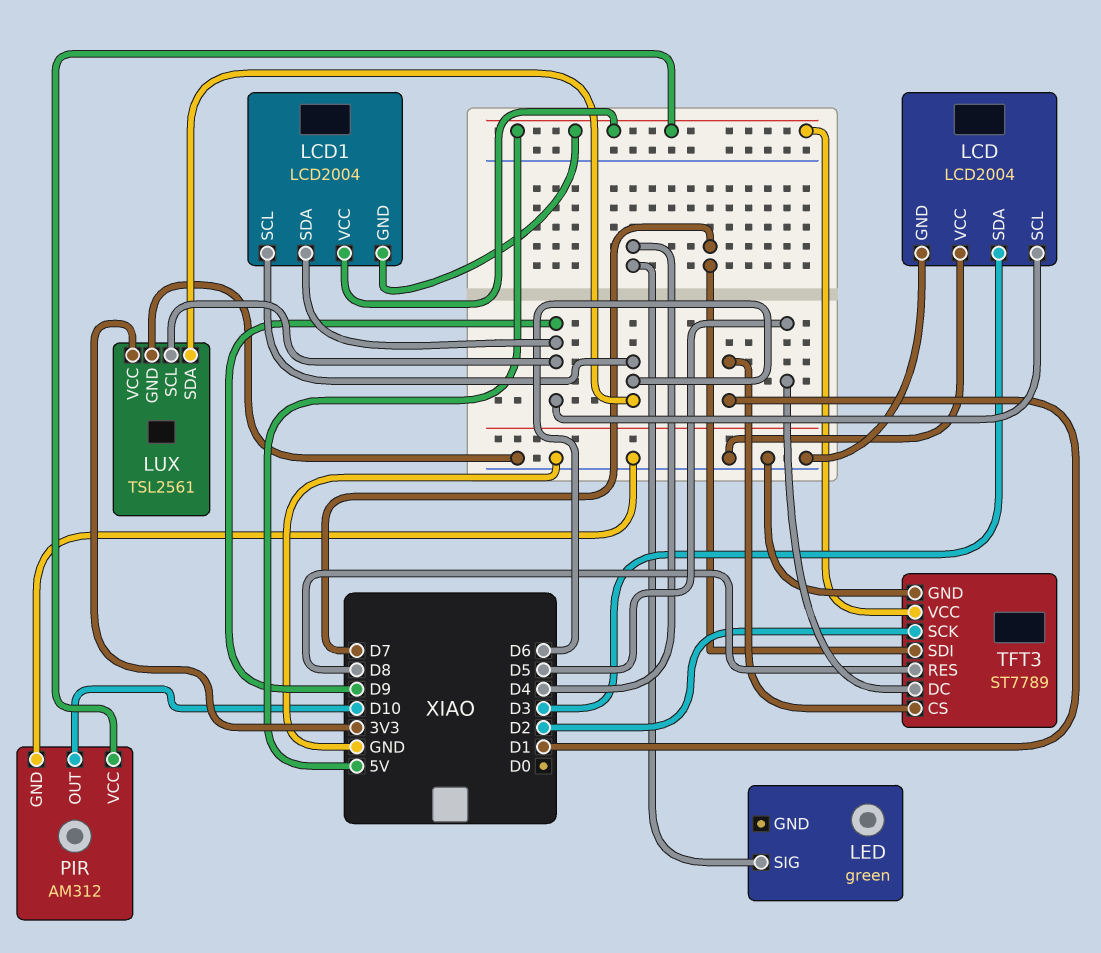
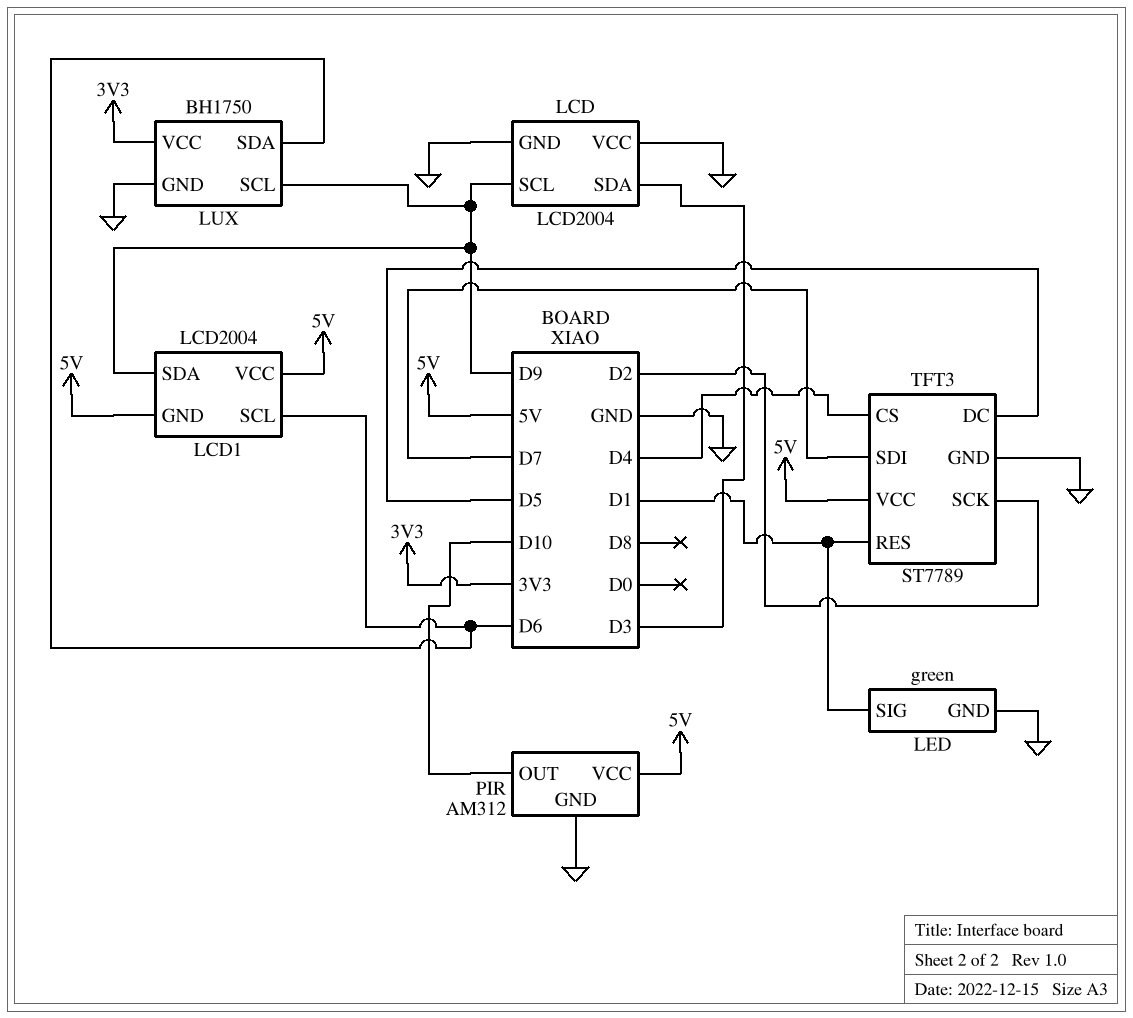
LED pin GND: none -> GND
LED pin SIG: D4 -> D1
LUX: TSL2561 -> BH1750
TFT3 pin CS: D1 -> D4
TFT3 pin RES: D8 -> D1

